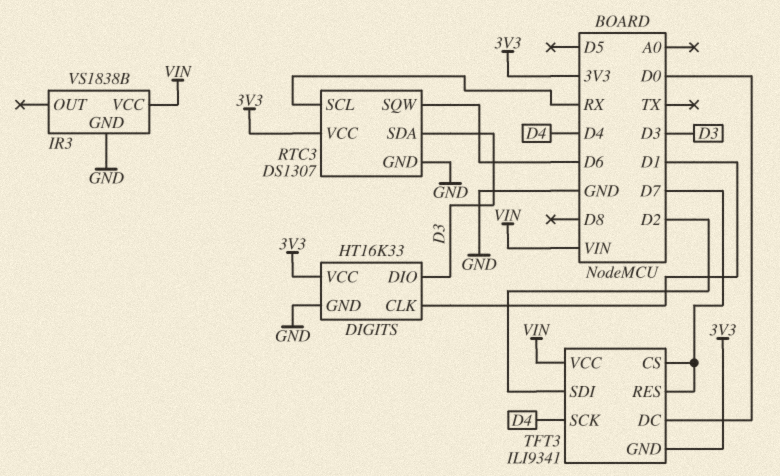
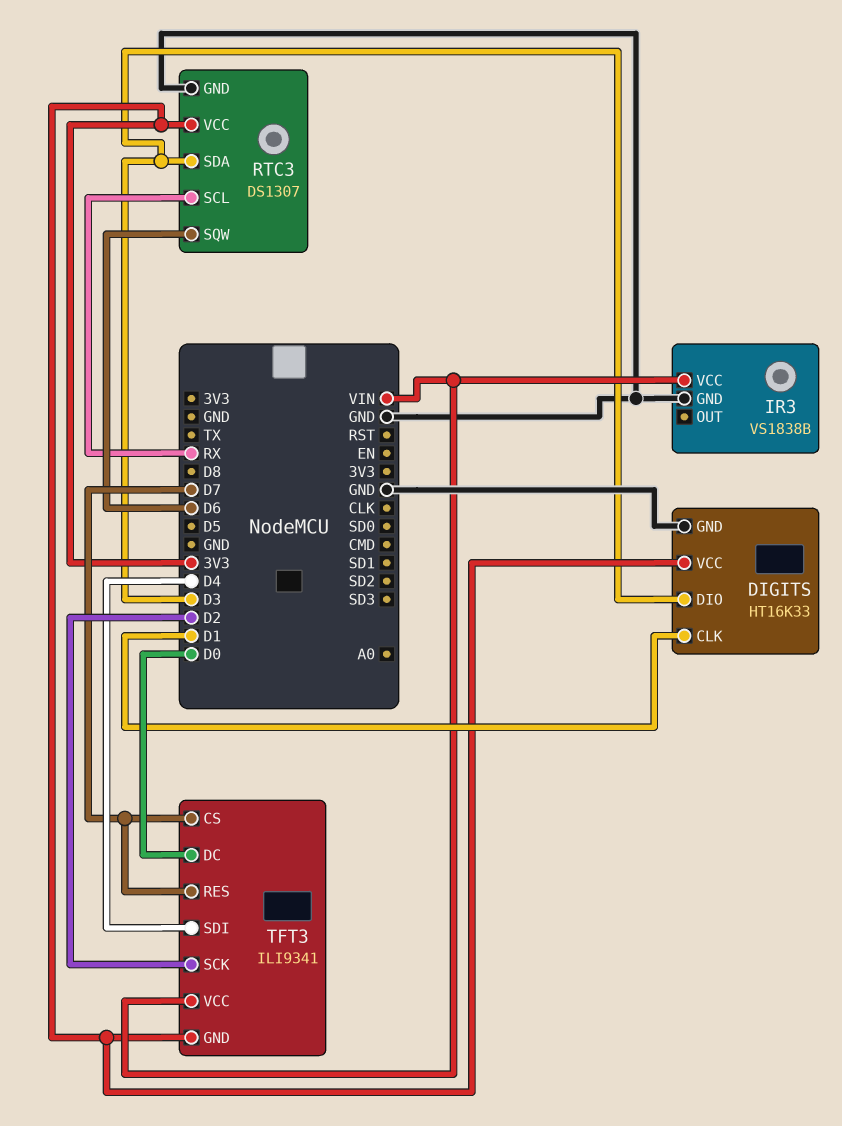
TFT3 pin SCK: D4 -> D2
TFT3 pin SDI: D2 -> D4

